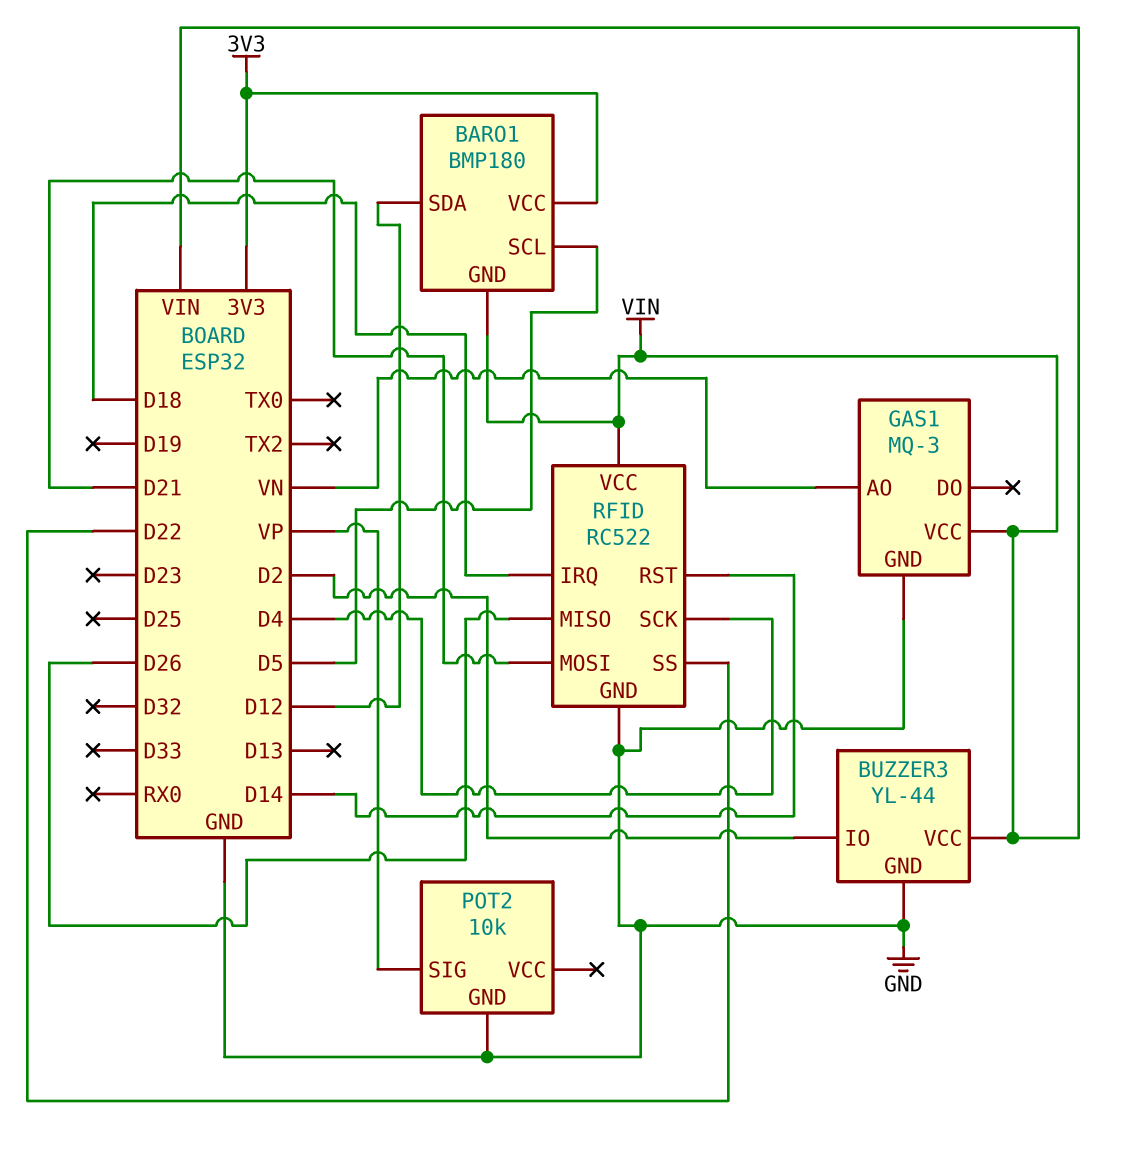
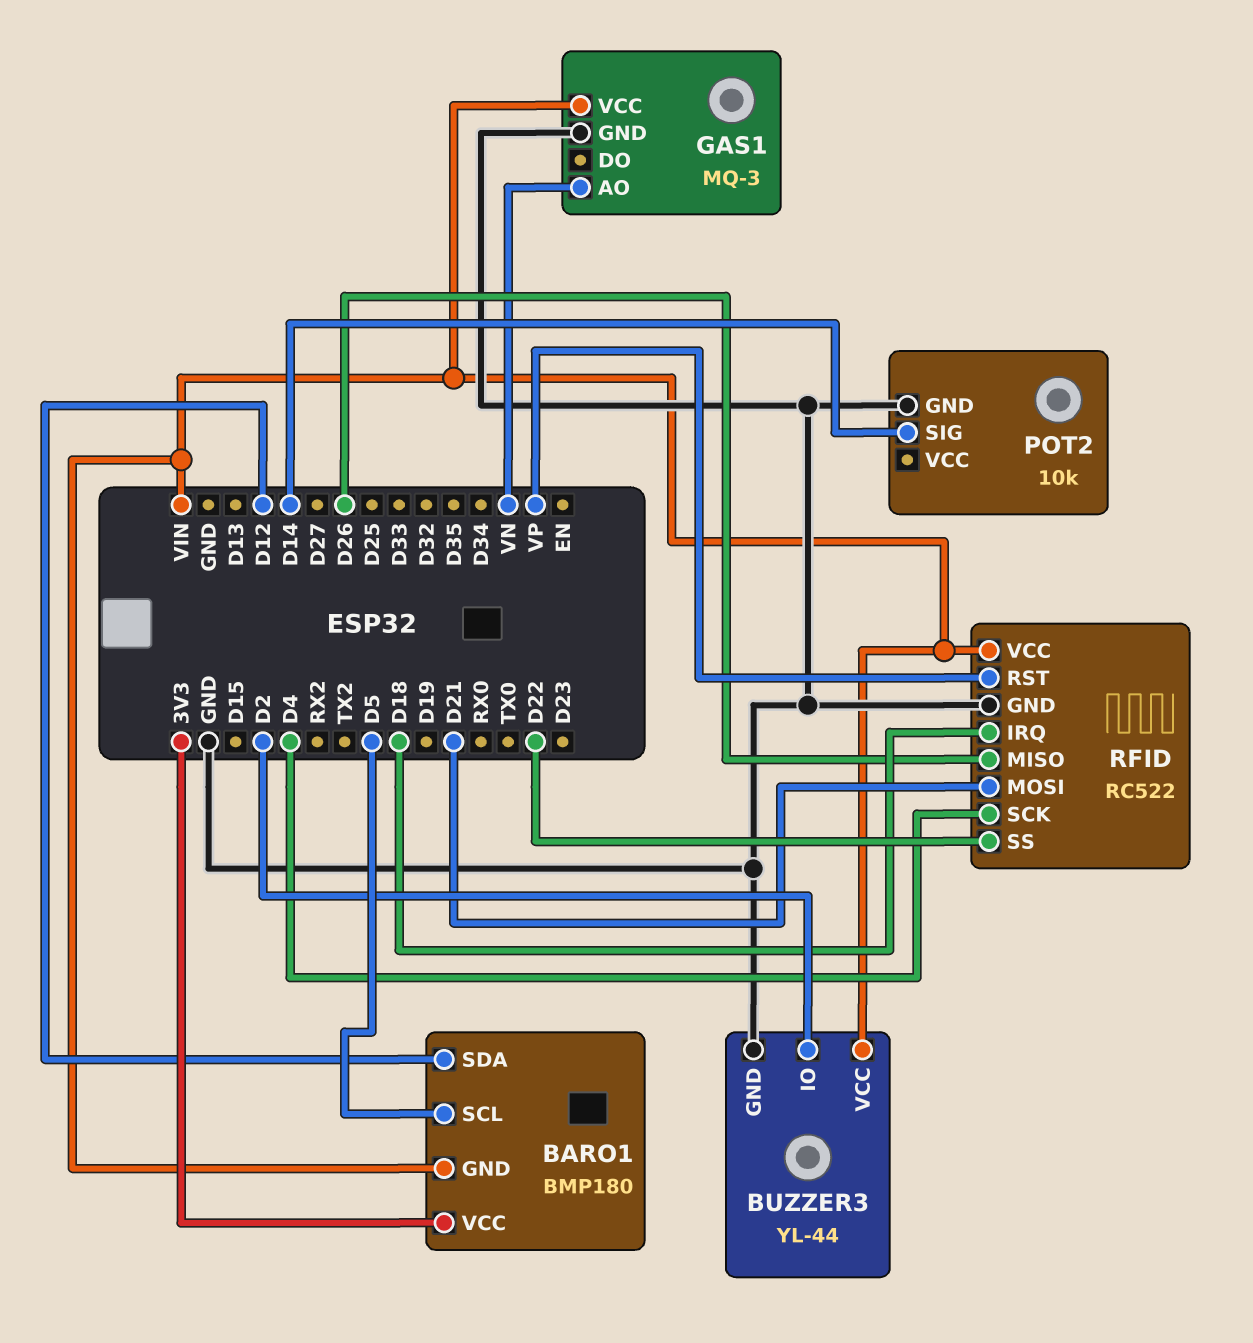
POT2 pin SIG: VP -> D14
RFID pin RST: D14 -> VP

